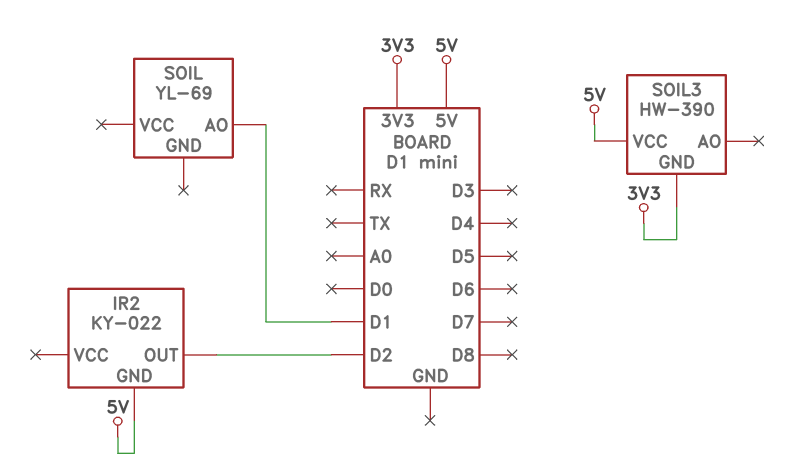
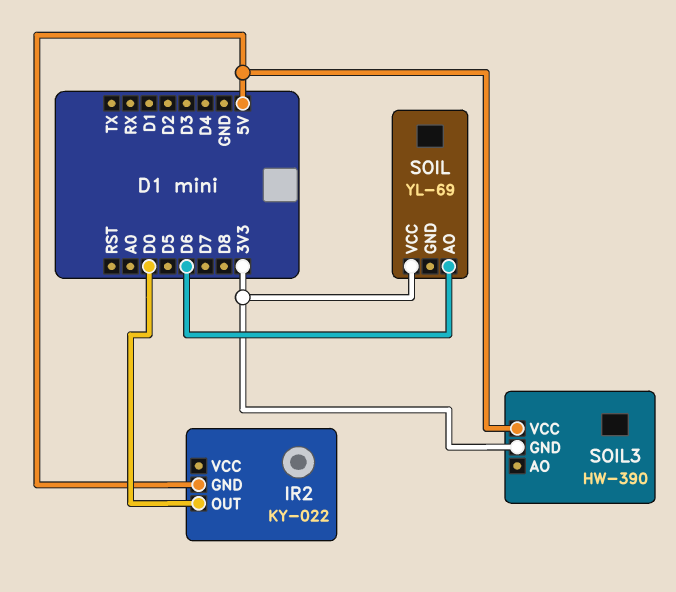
IR2 pin OUT: D2 -> D0
SOIL pin AO: D1 -> D6
SOIL pin VCC: none -> 3V3

